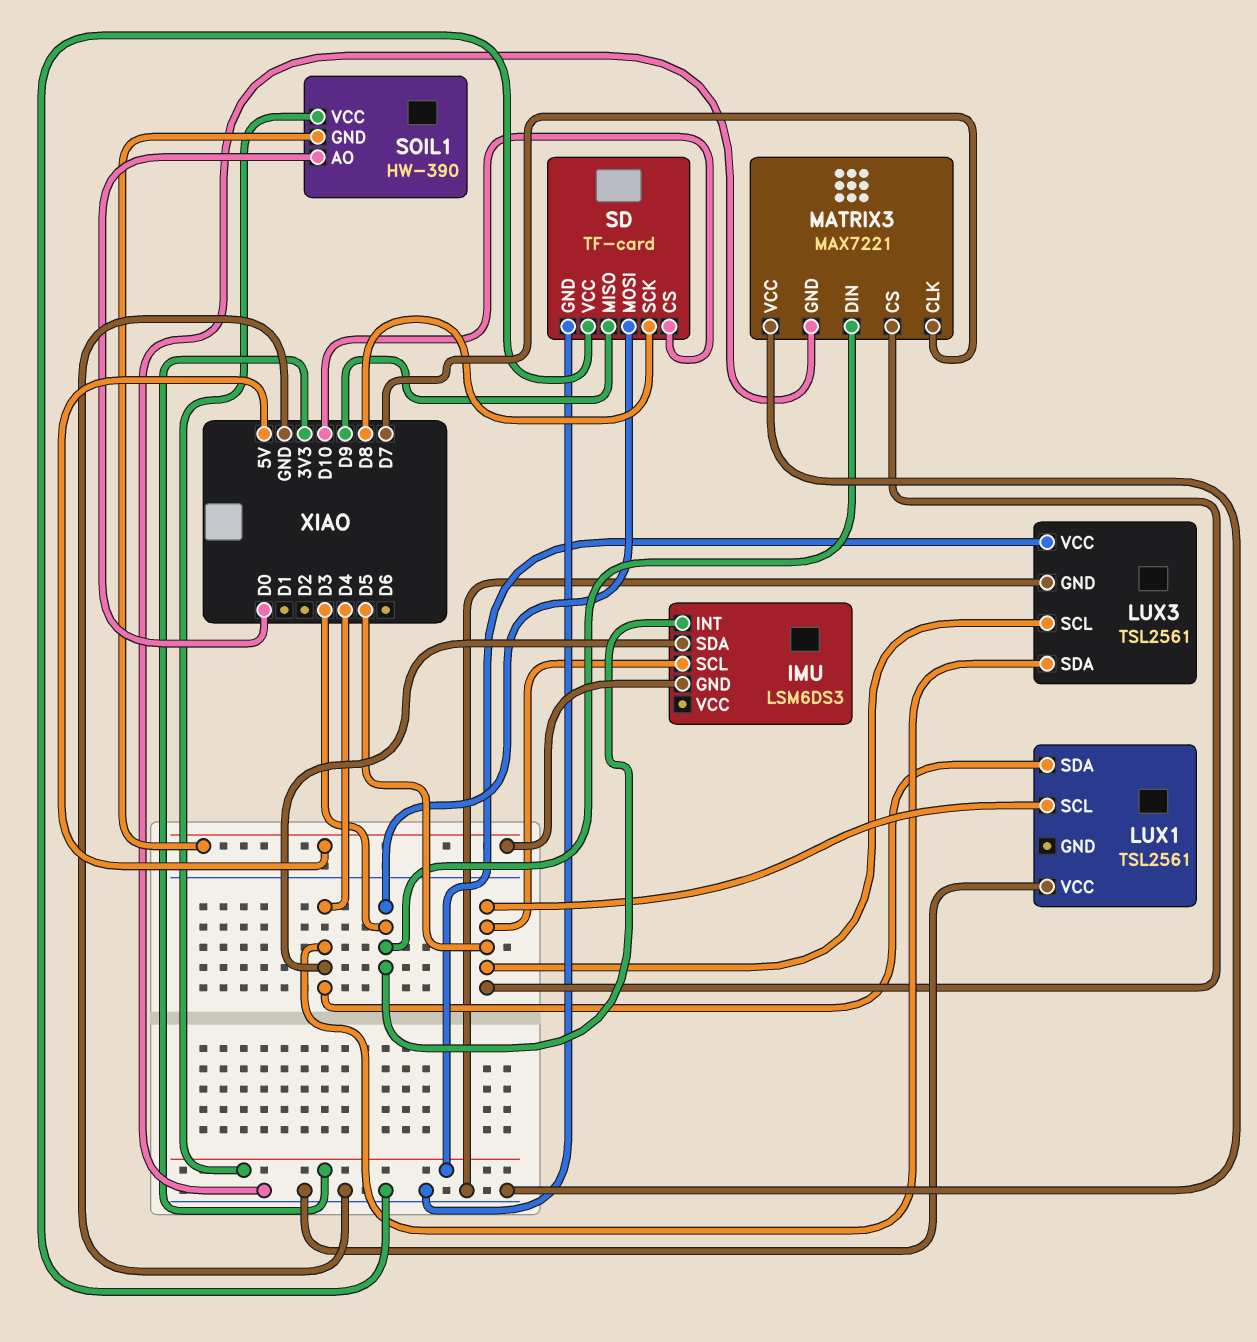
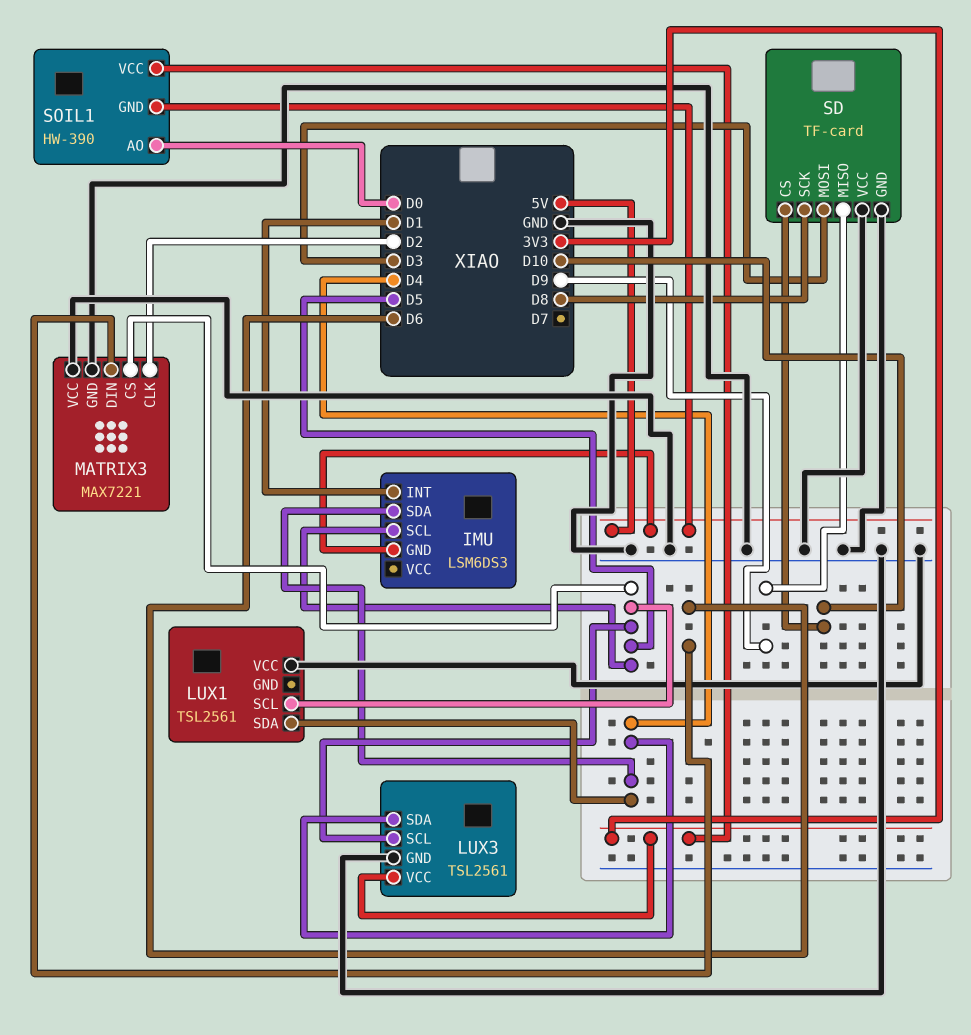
IMU pin INT: D3 -> D1
MATRIX3 pin CLK: D7 -> D2
MATRIX3 pin DIN: D3 -> D6

